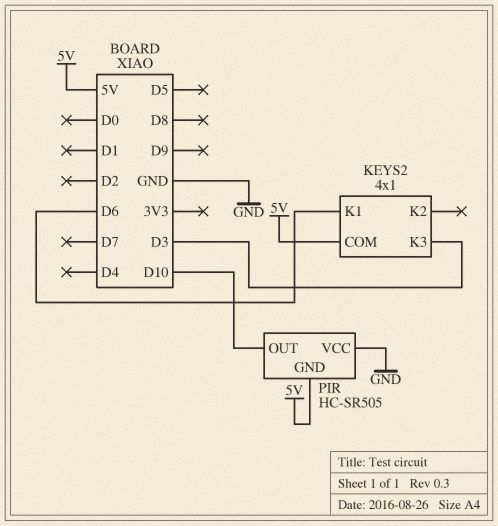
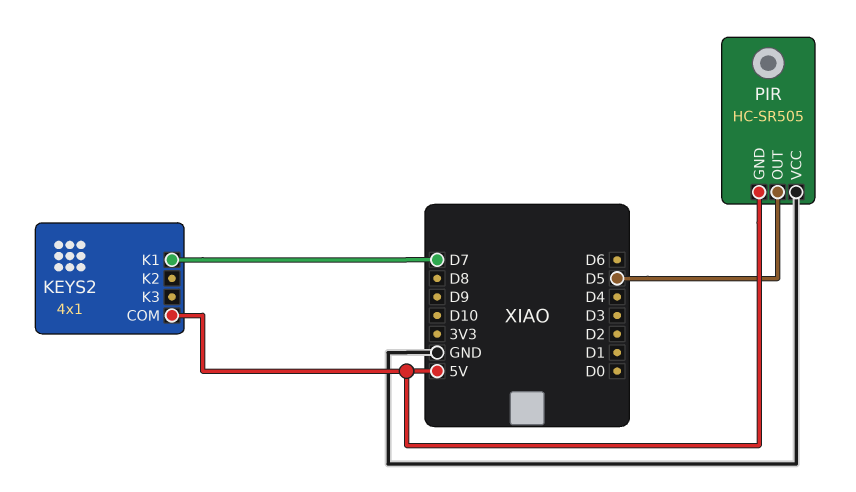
KEYS2 pin K1: D6 -> D7
KEYS2 pin K3: D3 -> none
PIR pin OUT: D10 -> D5

